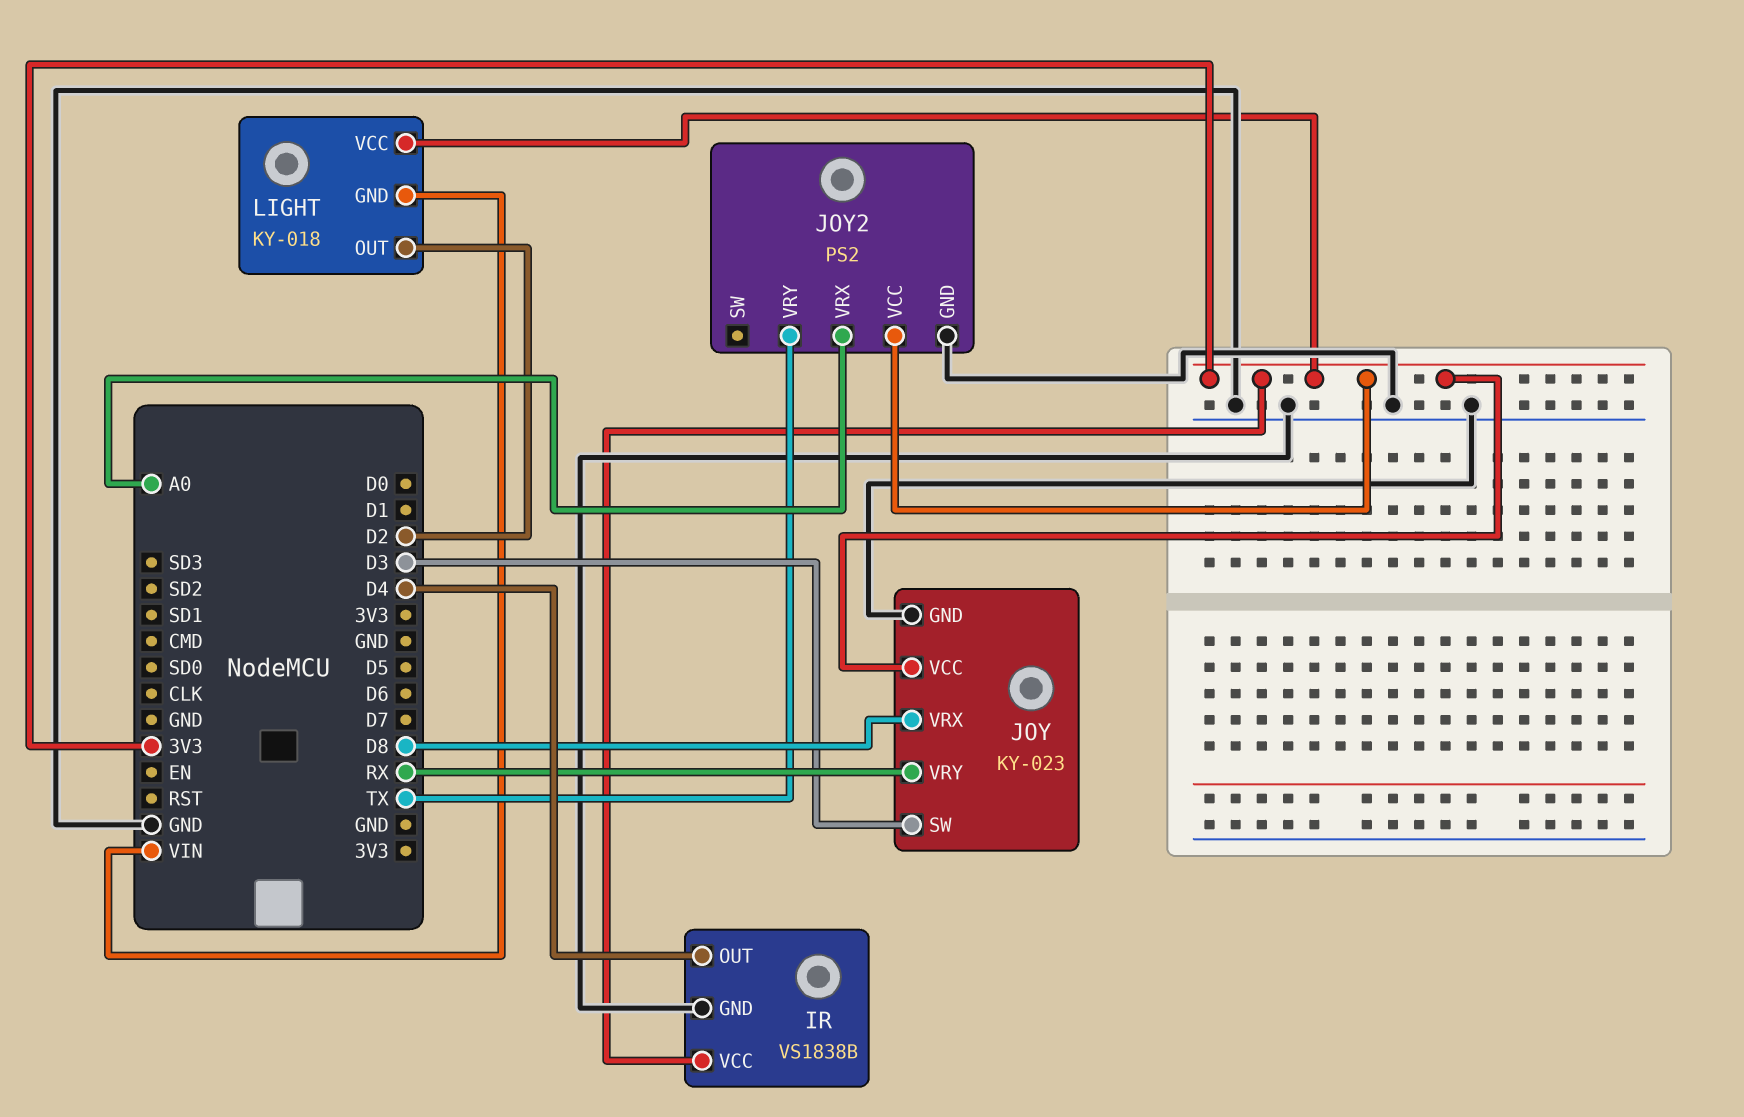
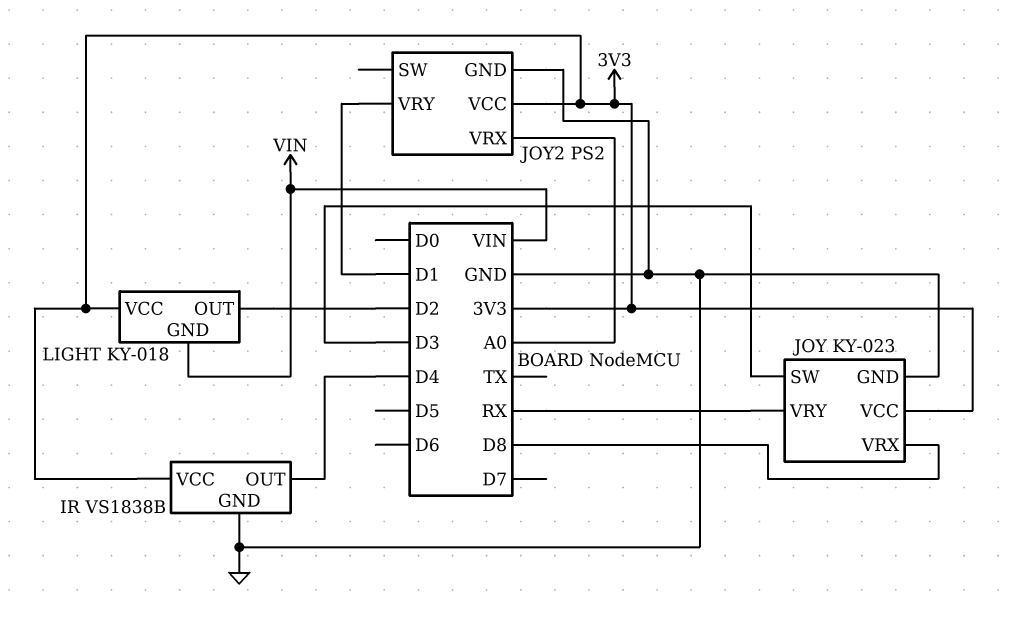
JOY2 pin VRY: TX -> D1

